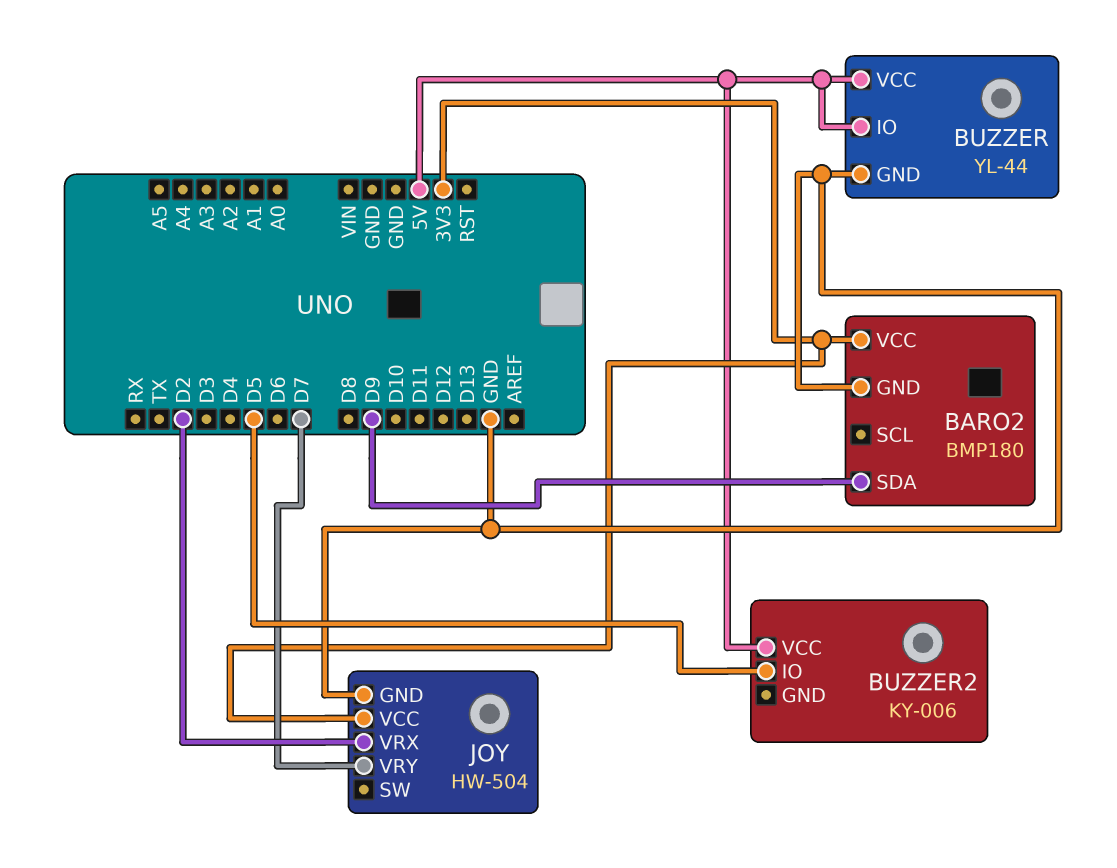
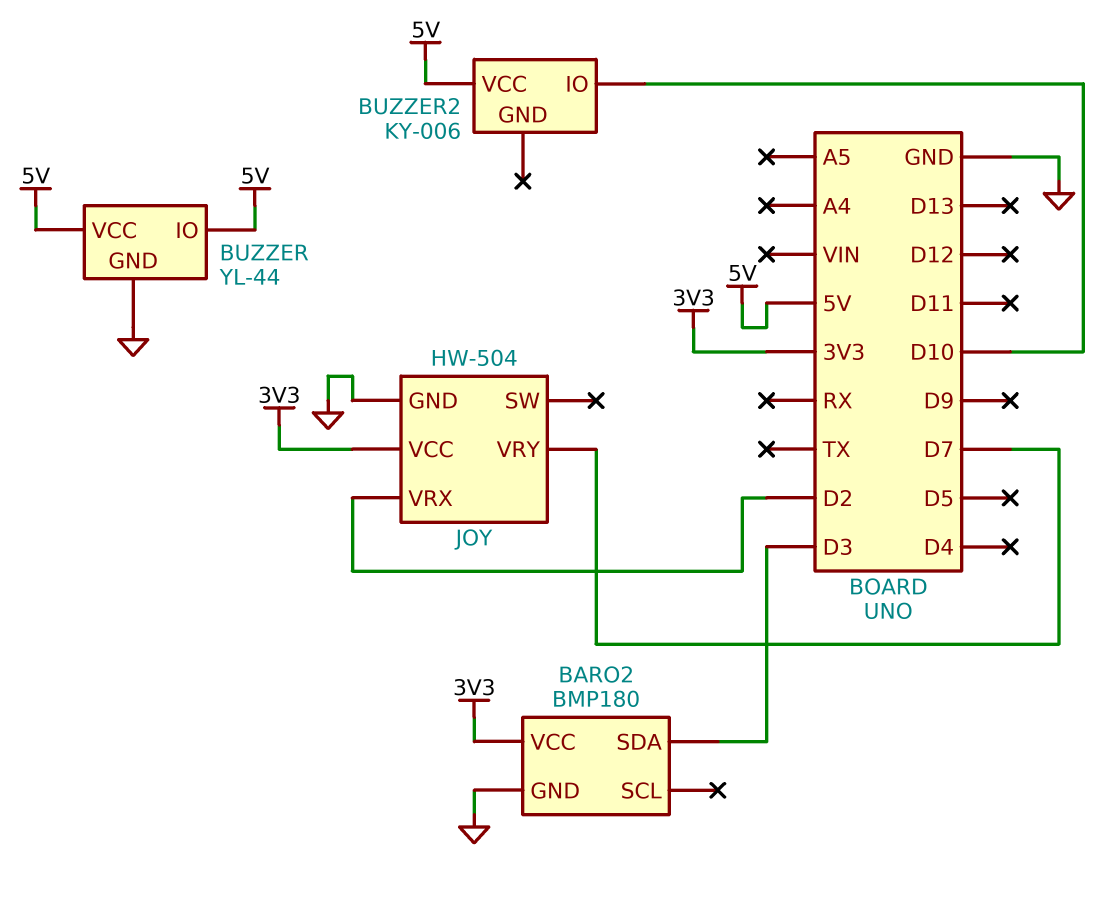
BARO2 pin SDA: D9 -> D3
BUZZER2 pin IO: D5 -> D10

